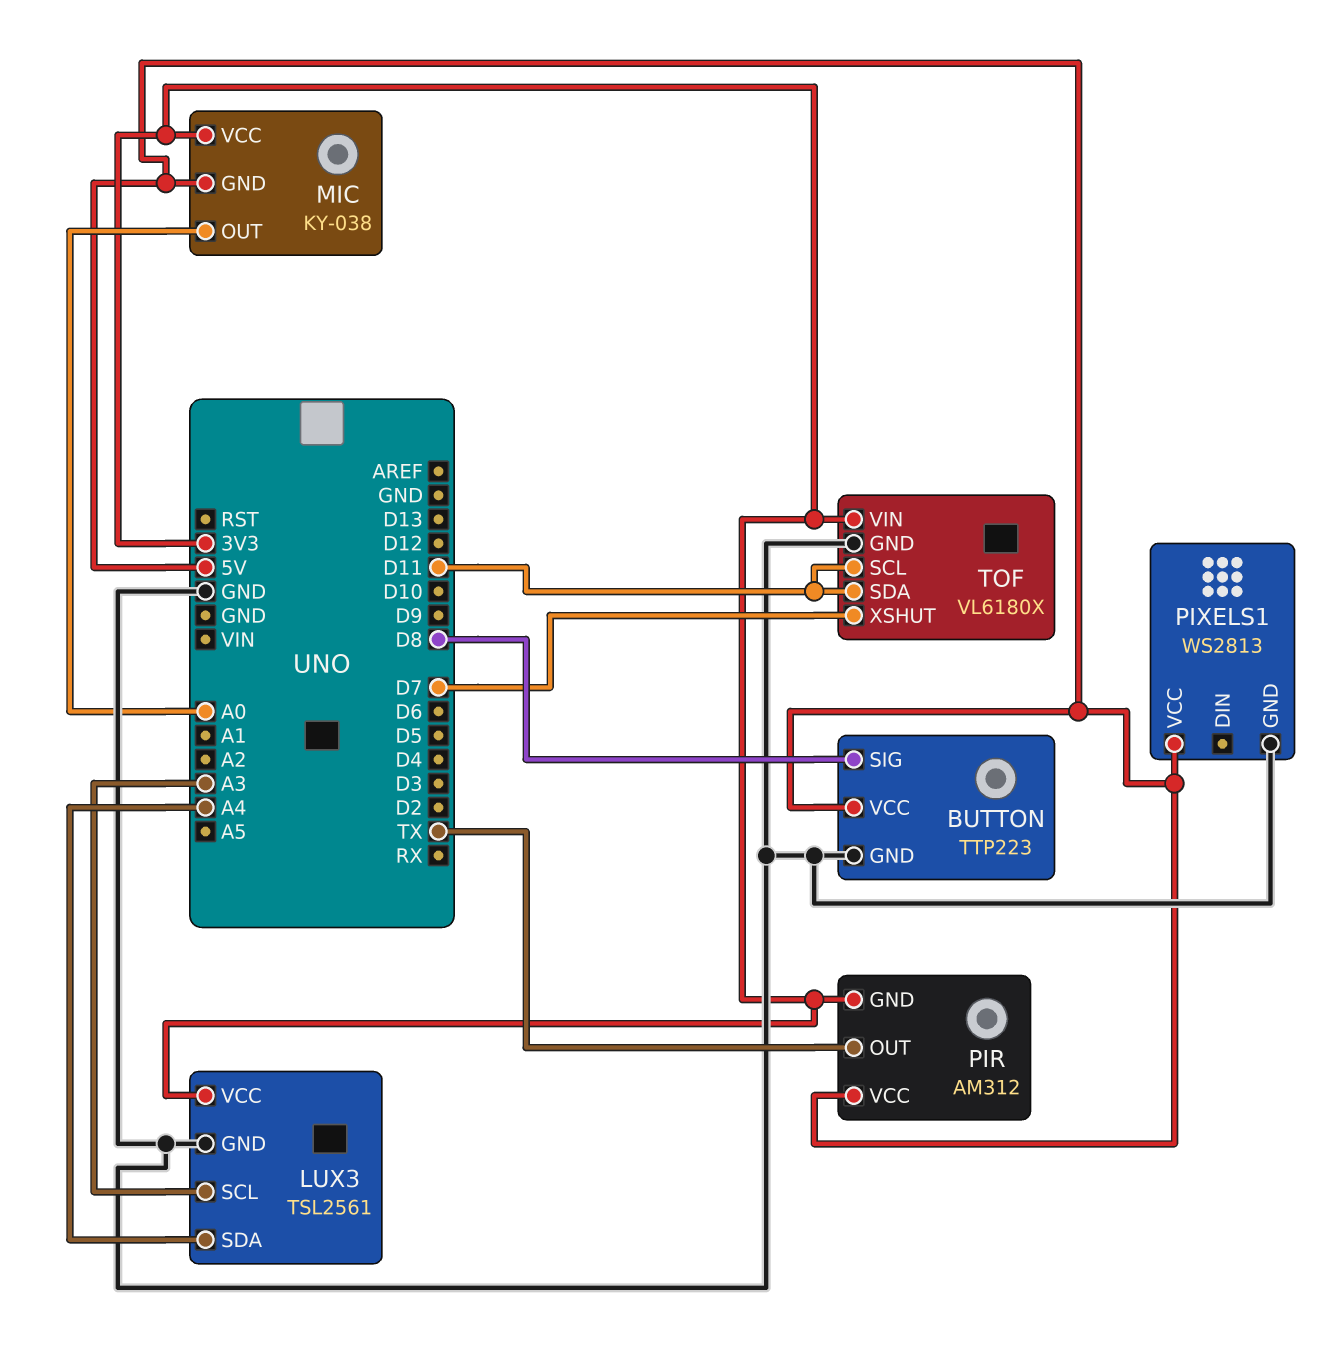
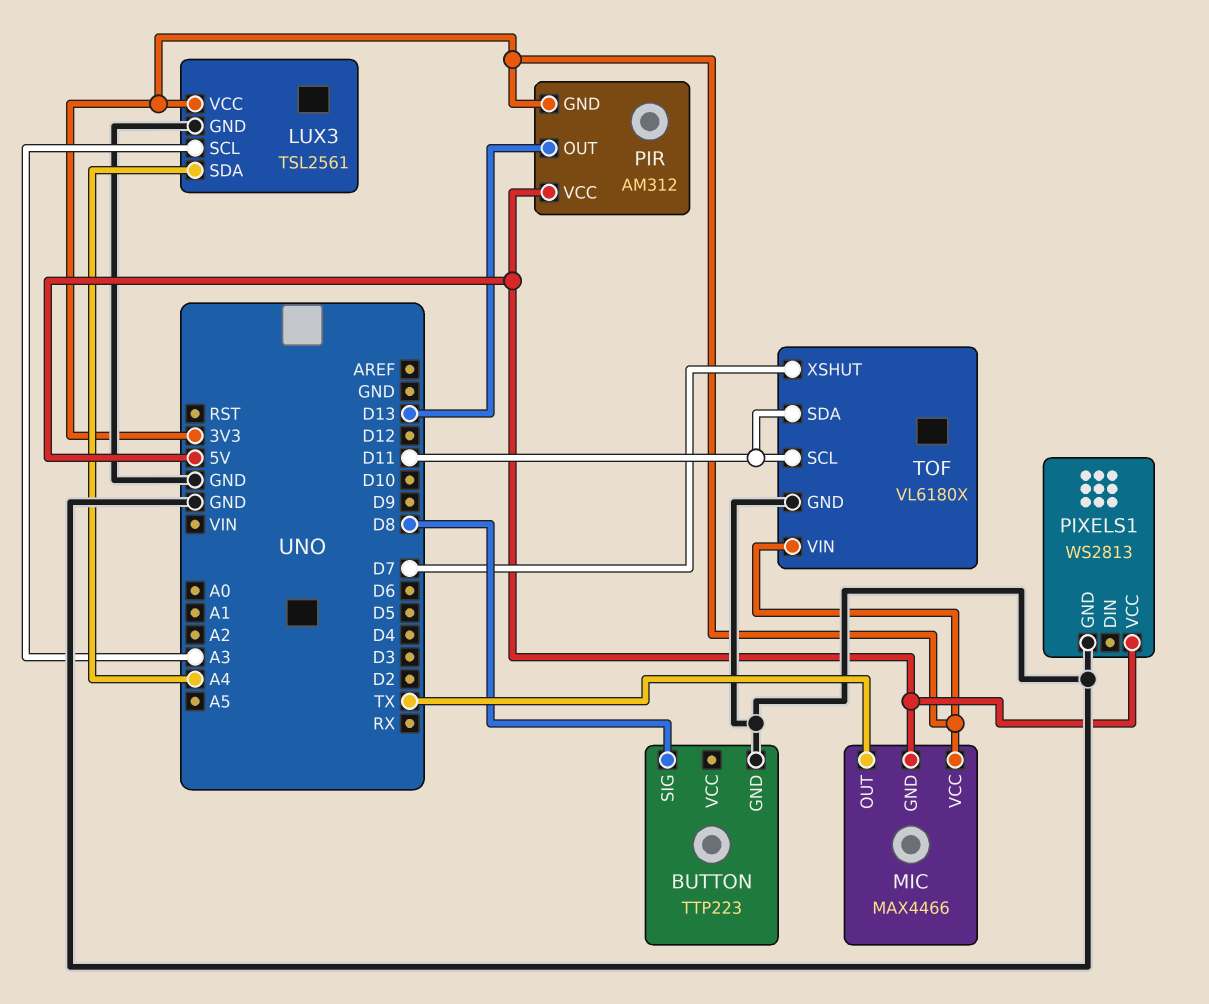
BUTTON pin VCC: 5V -> none
MIC: KY-038 -> MAX4466
MIC pin OUT: A0 -> TX
PIR pin OUT: TX -> D13

